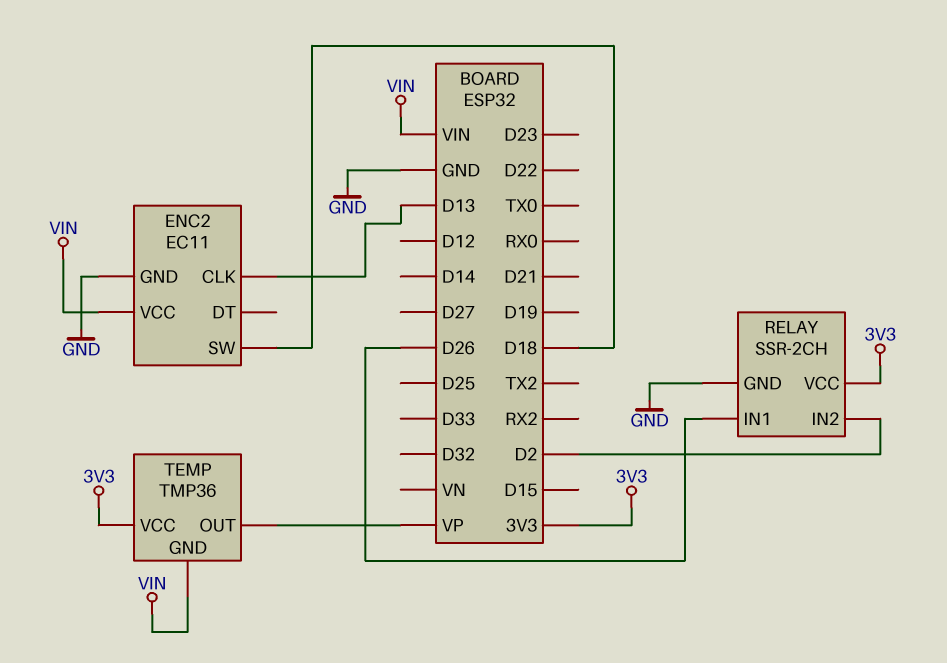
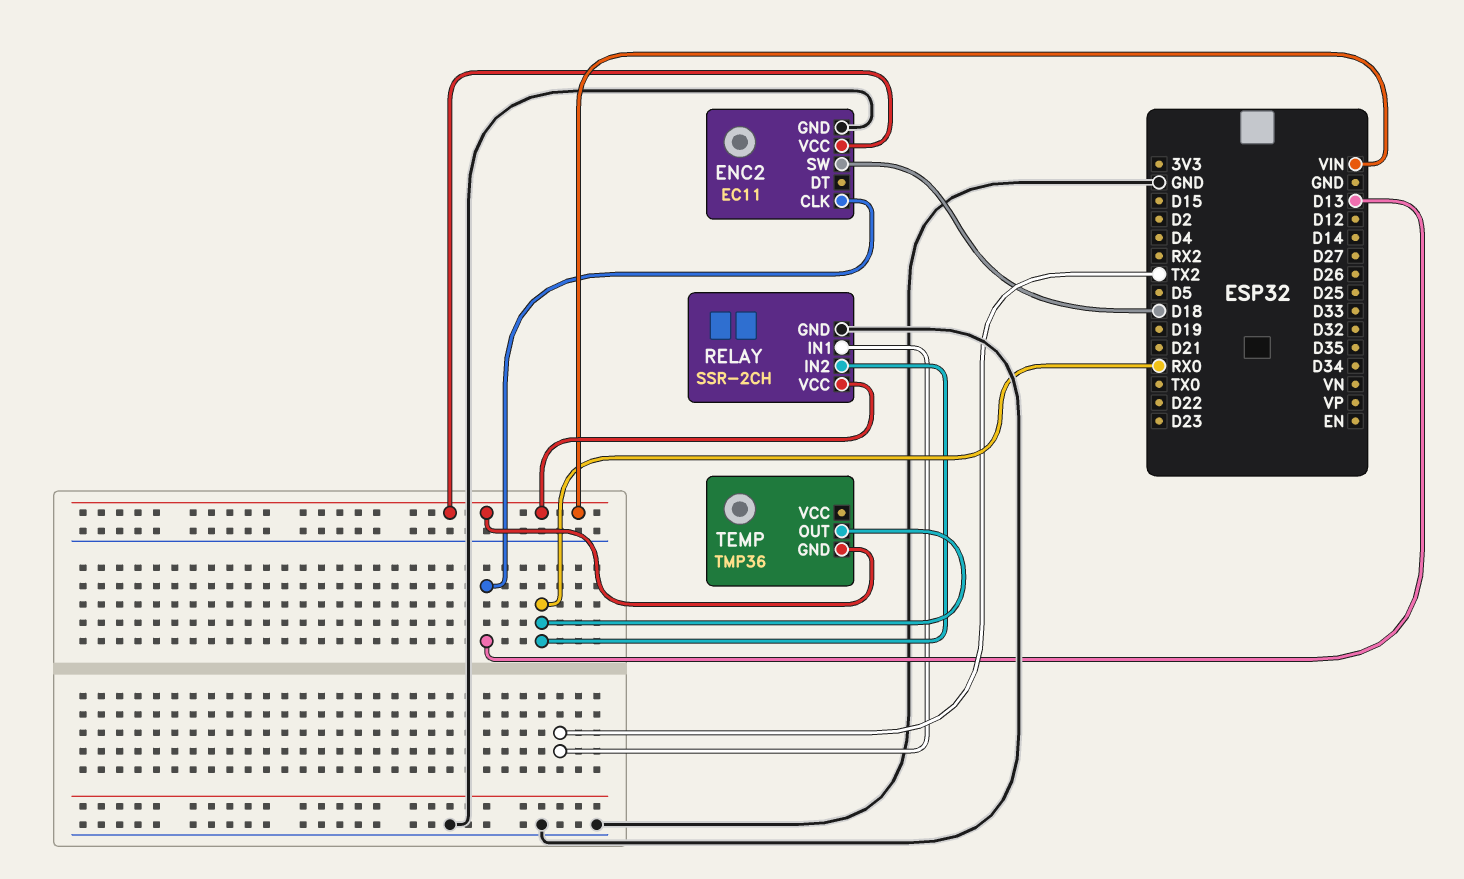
RELAY pin IN1: D26 -> TX2
RELAY pin IN2: D2 -> RX0
RELAY pin VCC: 3V3 -> VIN
TEMP pin OUT: VP -> RX0
TEMP pin VCC: 3V3 -> none

